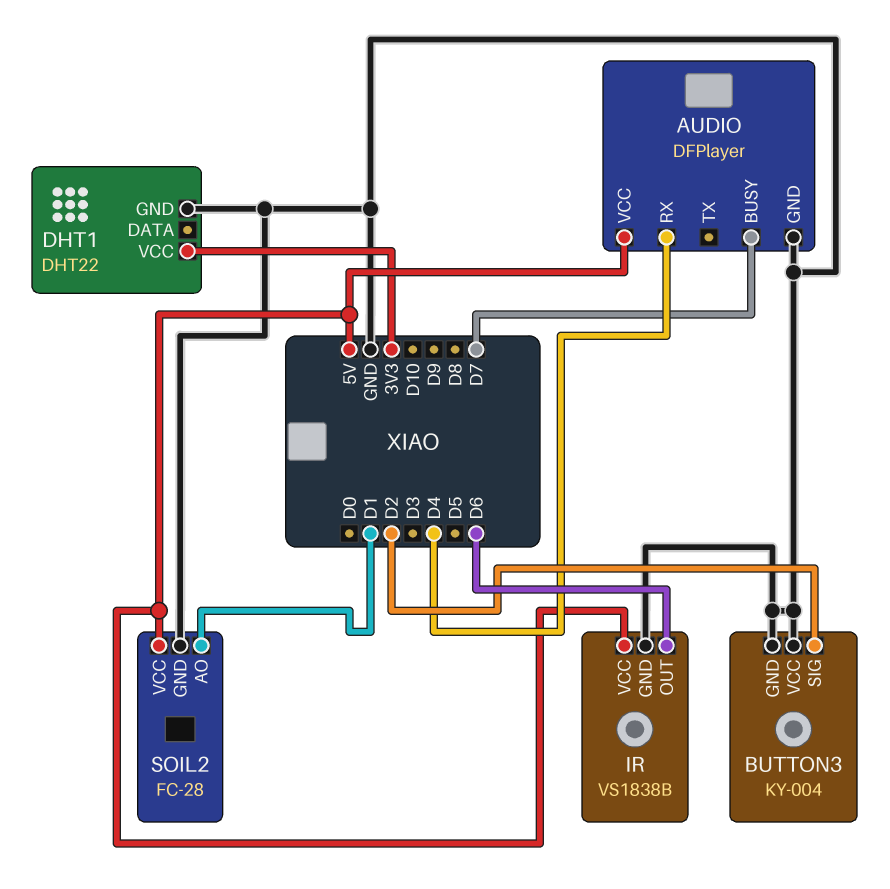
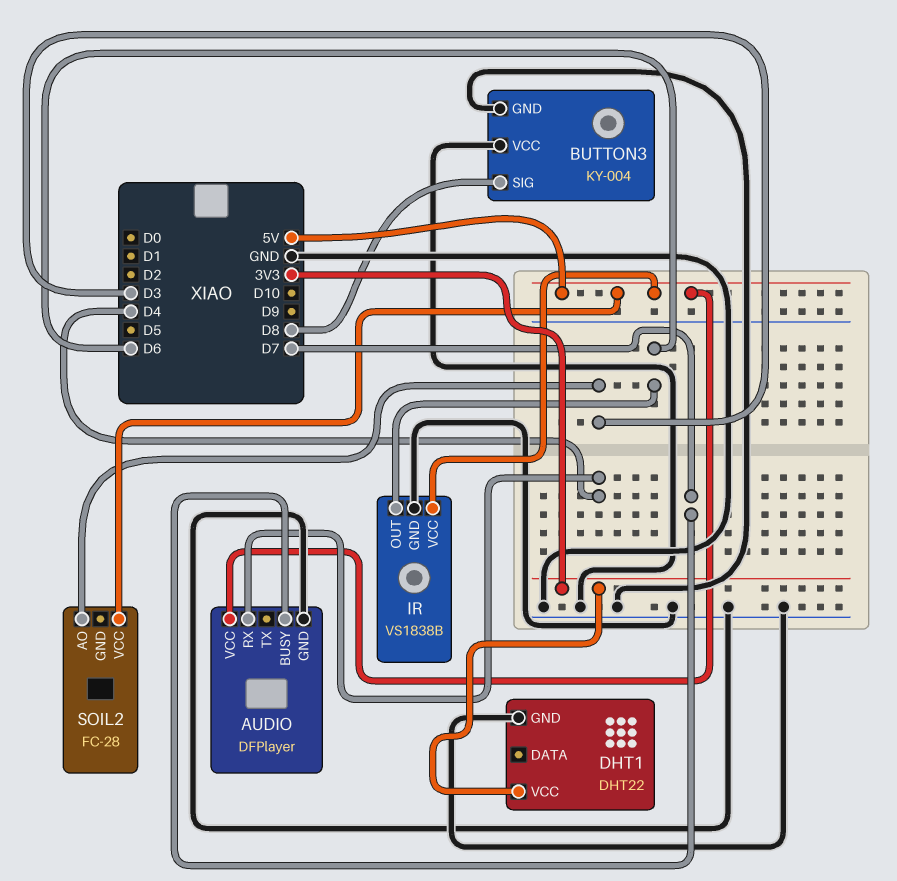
BUTTON3 pin SIG: D2 -> D8
SOIL2 pin AO: D1 -> D3
SOIL2 pin GND: GND -> none

